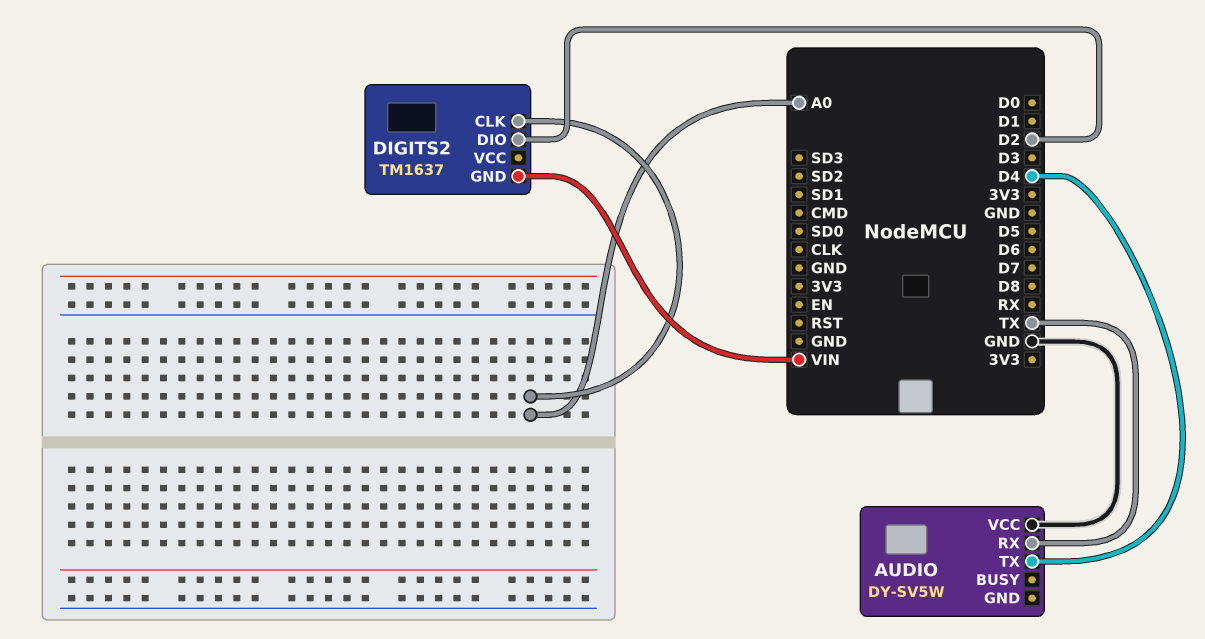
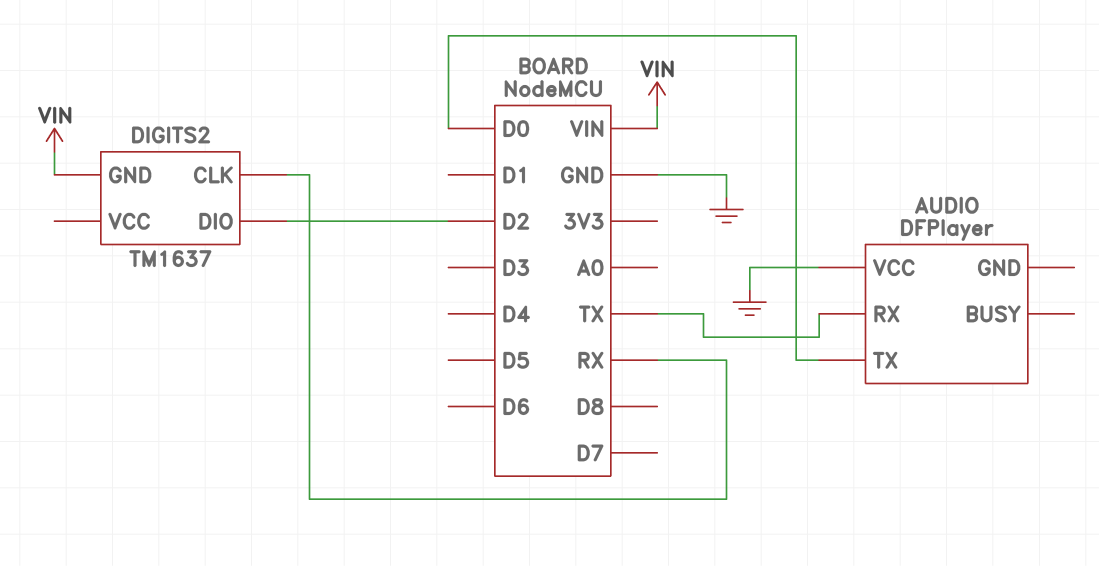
AUDIO: DY-SV5W -> DFPlayer
AUDIO pin TX: D4 -> D0
DIGITS2 pin CLK: A0 -> RX

